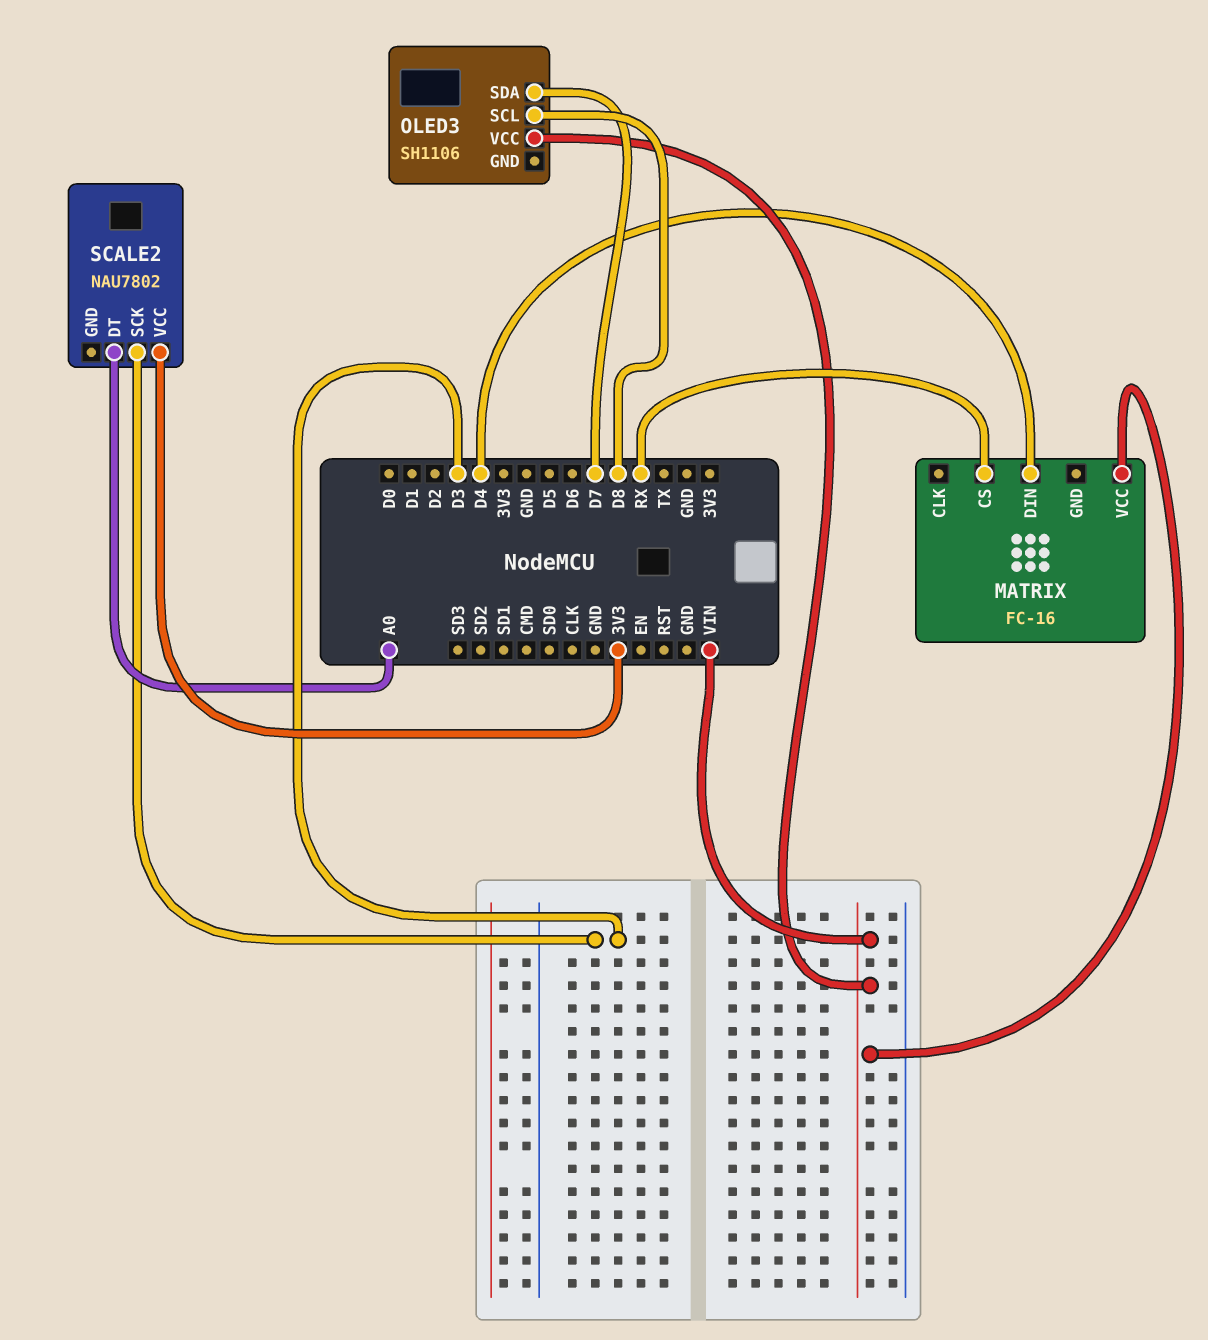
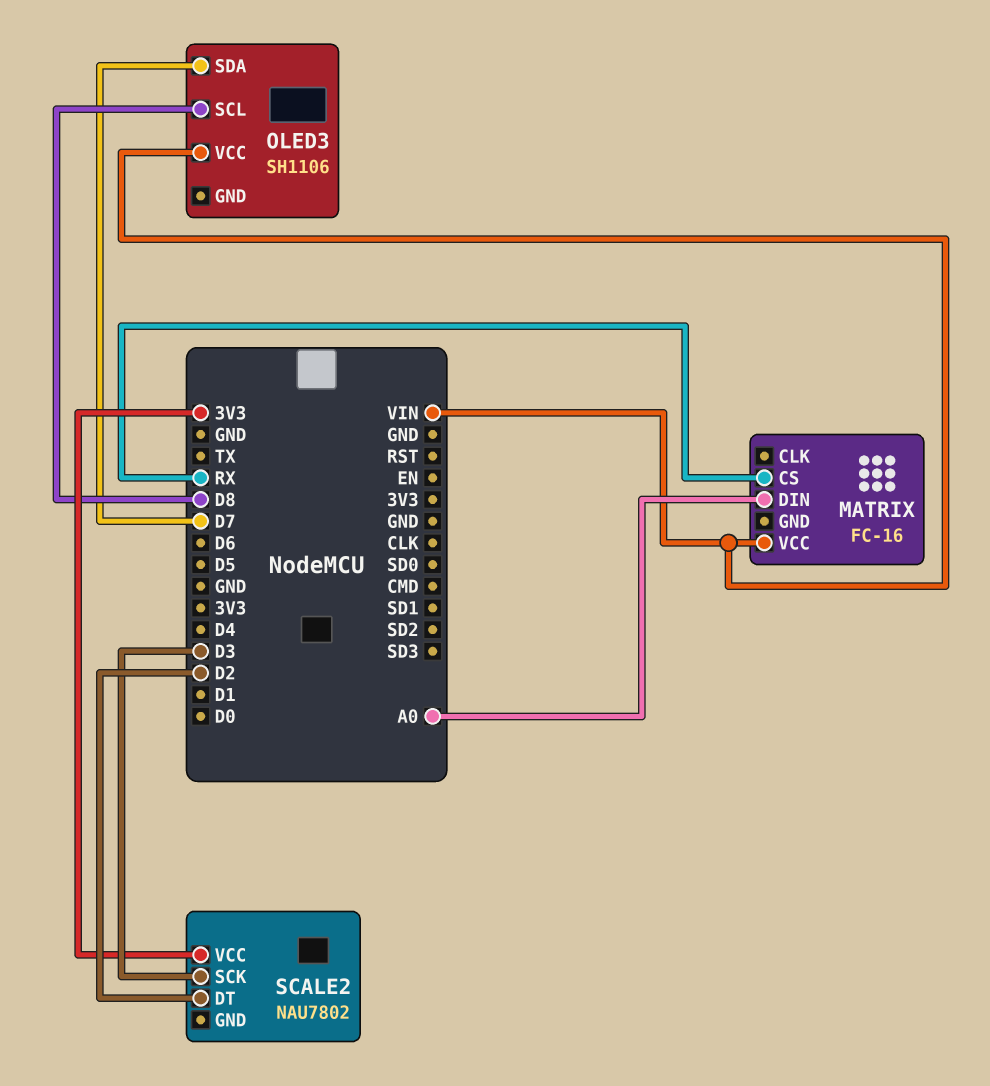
MATRIX pin DIN: D4 -> A0
SCALE2 pin DT: A0 -> D2

